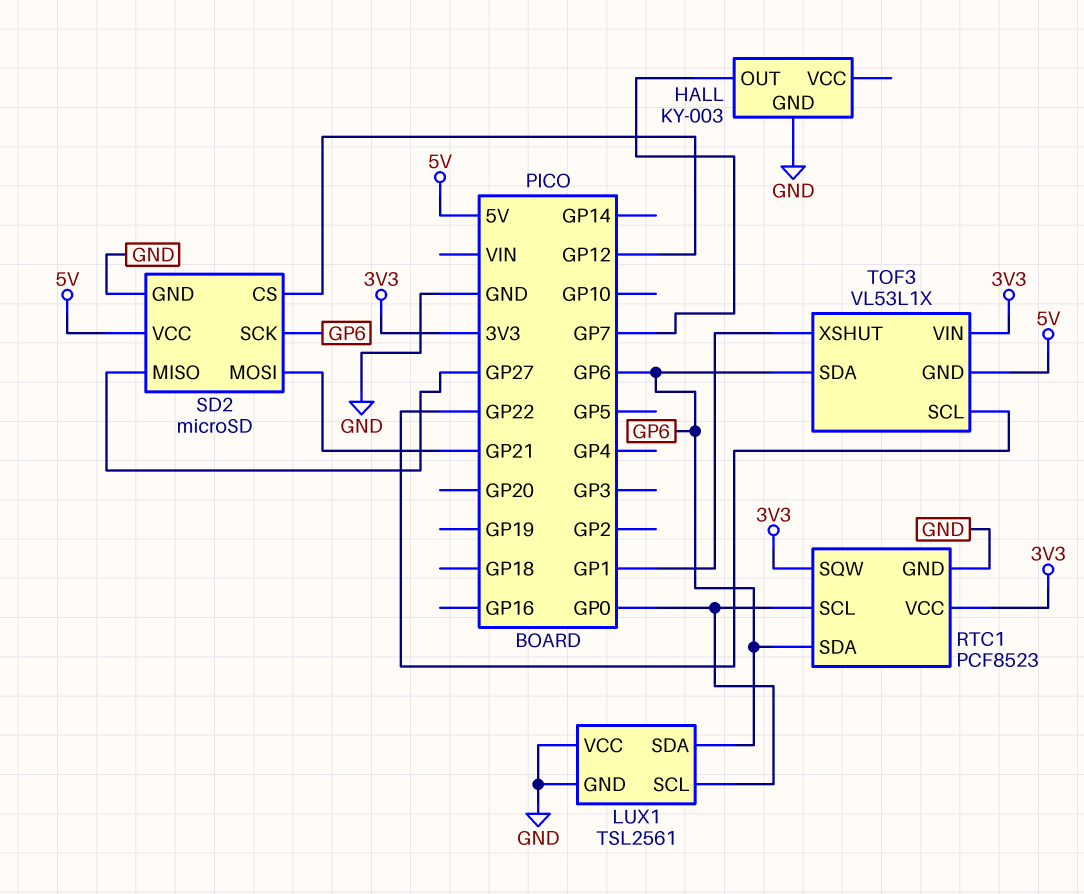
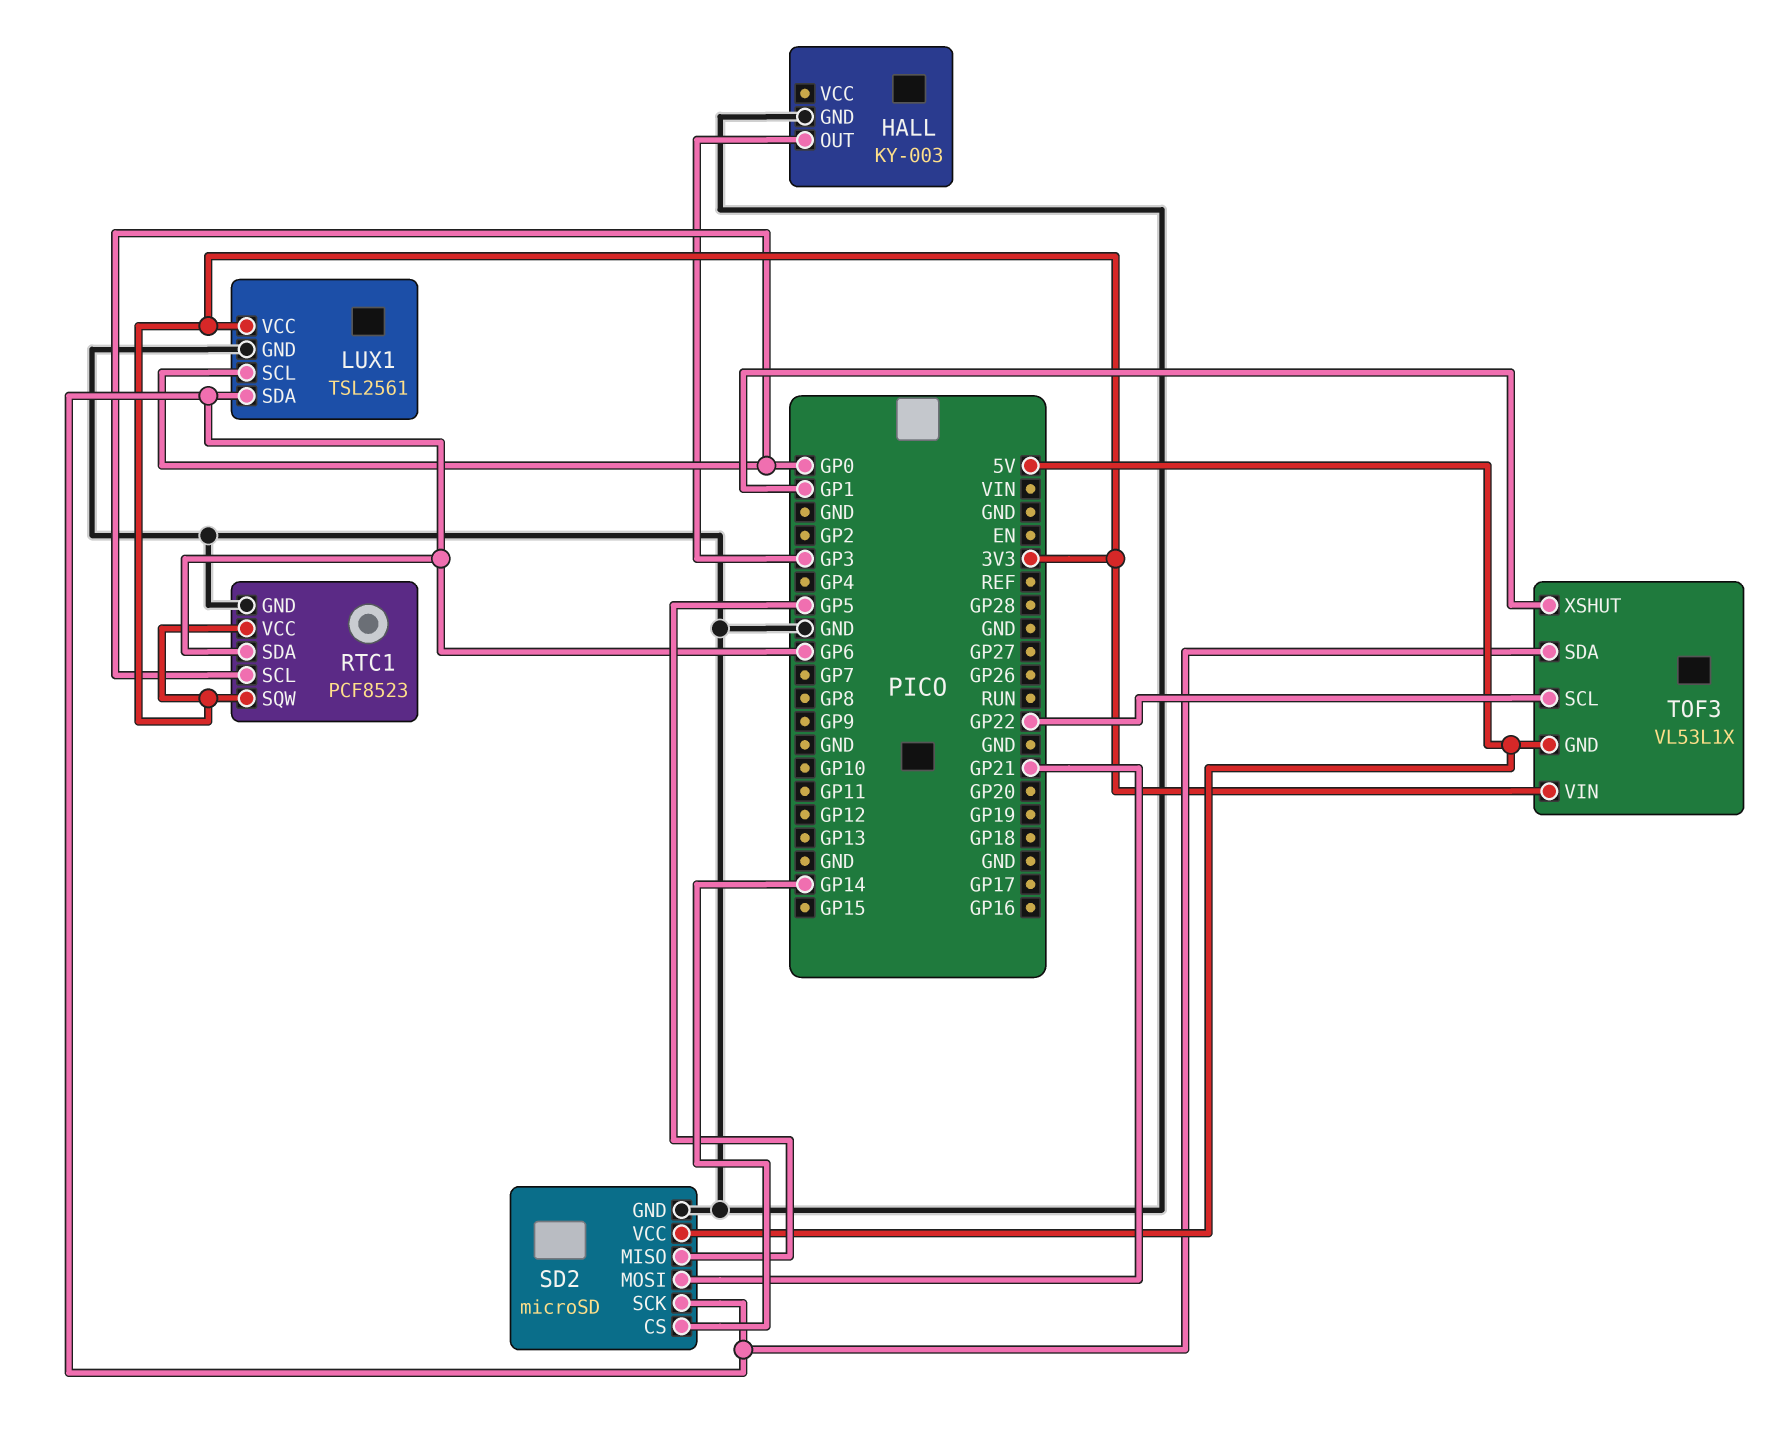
HALL pin OUT: GP7 -> GP3
LUX1 pin VCC: GND -> 3V3
SD2 pin CS: GP12 -> GP14
SD2 pin MISO: GP27 -> GP5

